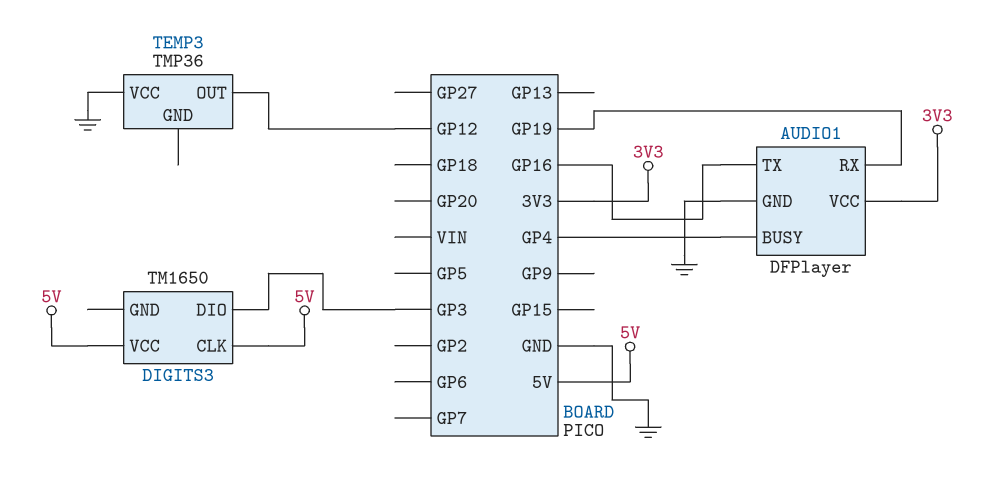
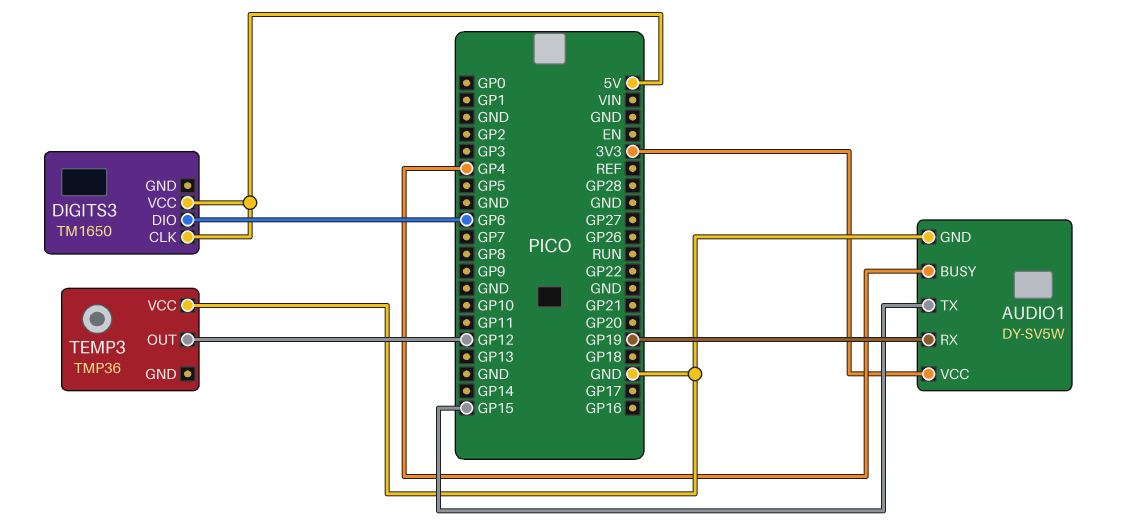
AUDIO1: DFPlayer -> DY-SV5W
AUDIO1 pin TX: GP16 -> GP15
DIGITS3 pin DIO: GP3 -> GP6

